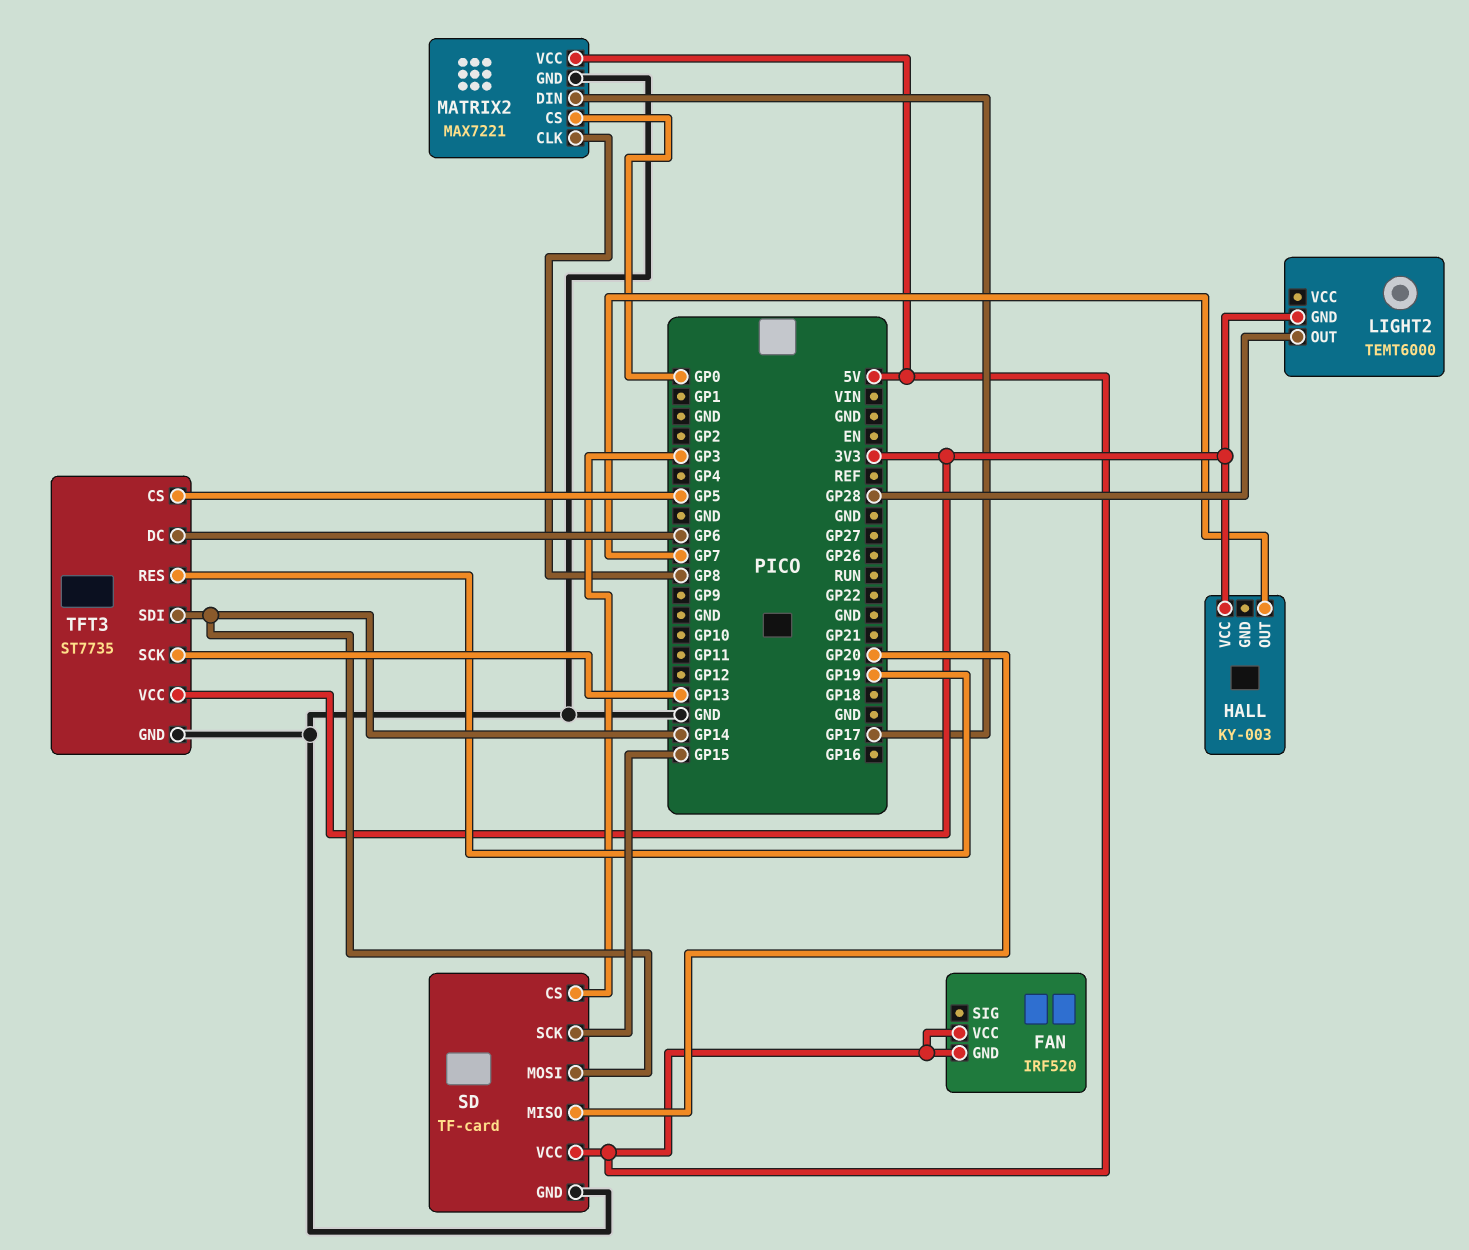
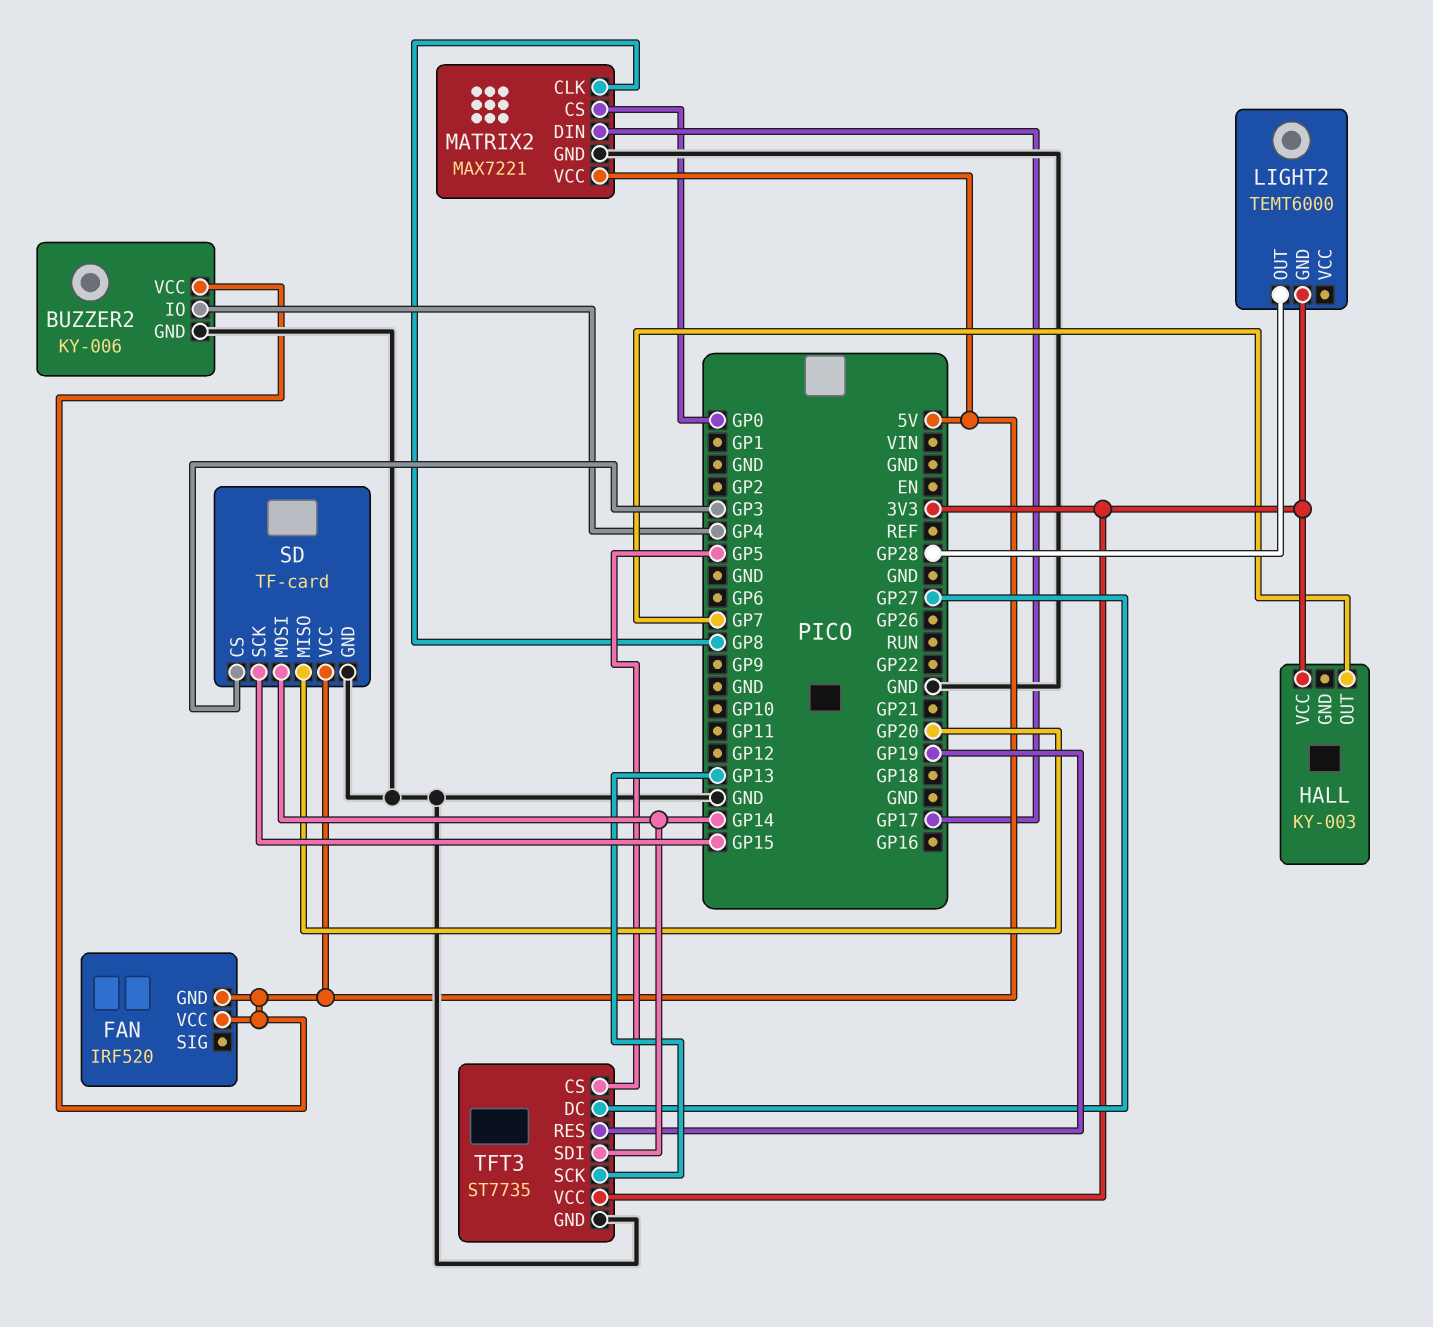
BUZZER2: none -> KY-006
BUZZER2 pin GND: none -> GND
BUZZER2 pin IO: none -> GP4
BUZZER2 pin VCC: none -> 5V
TFT3 pin DC: GP6 -> GP27

